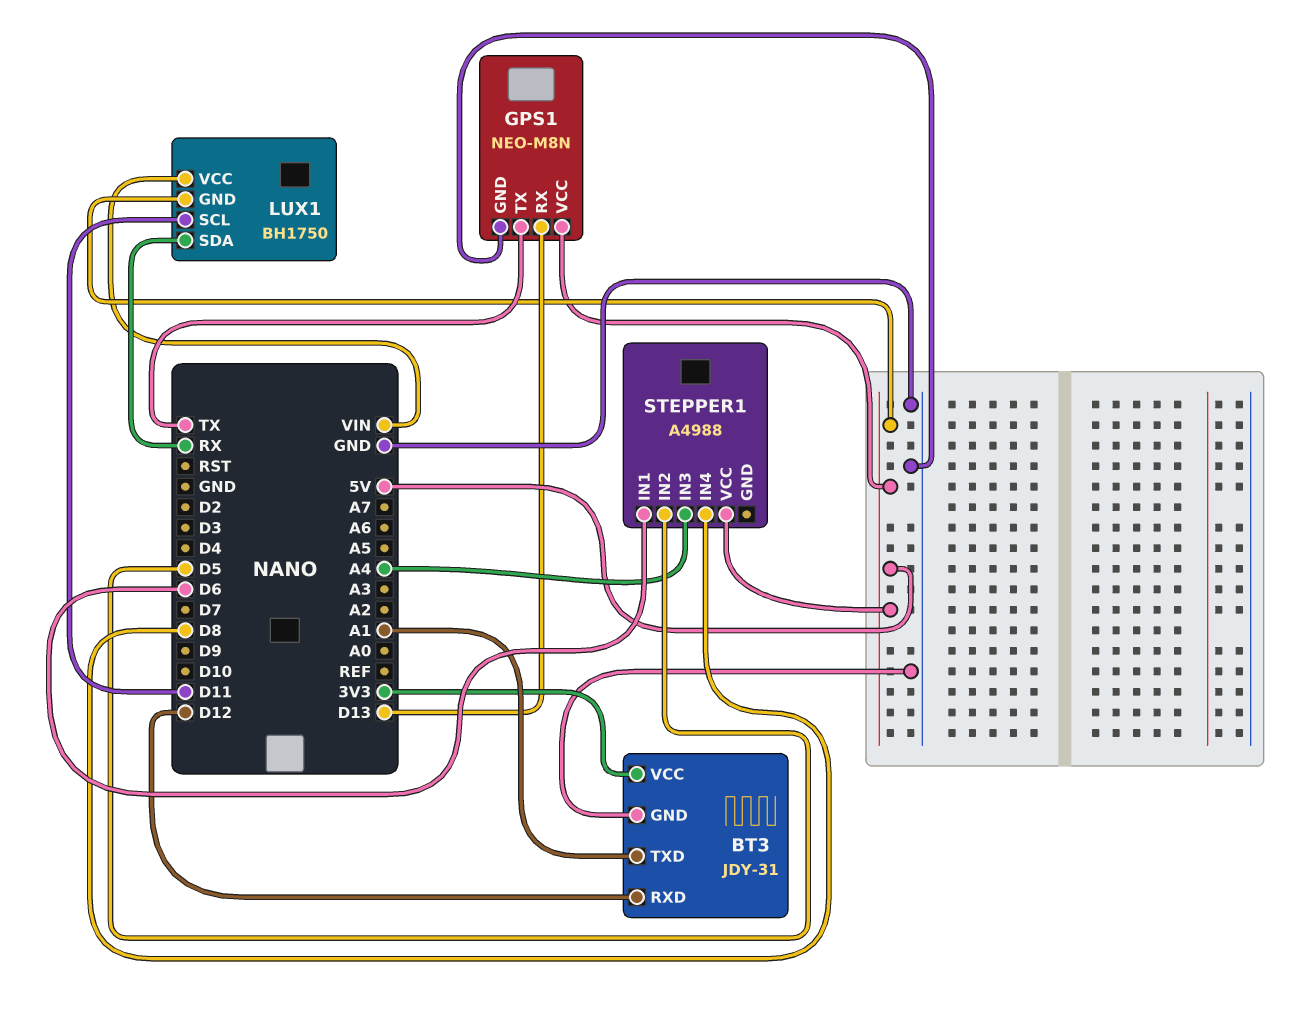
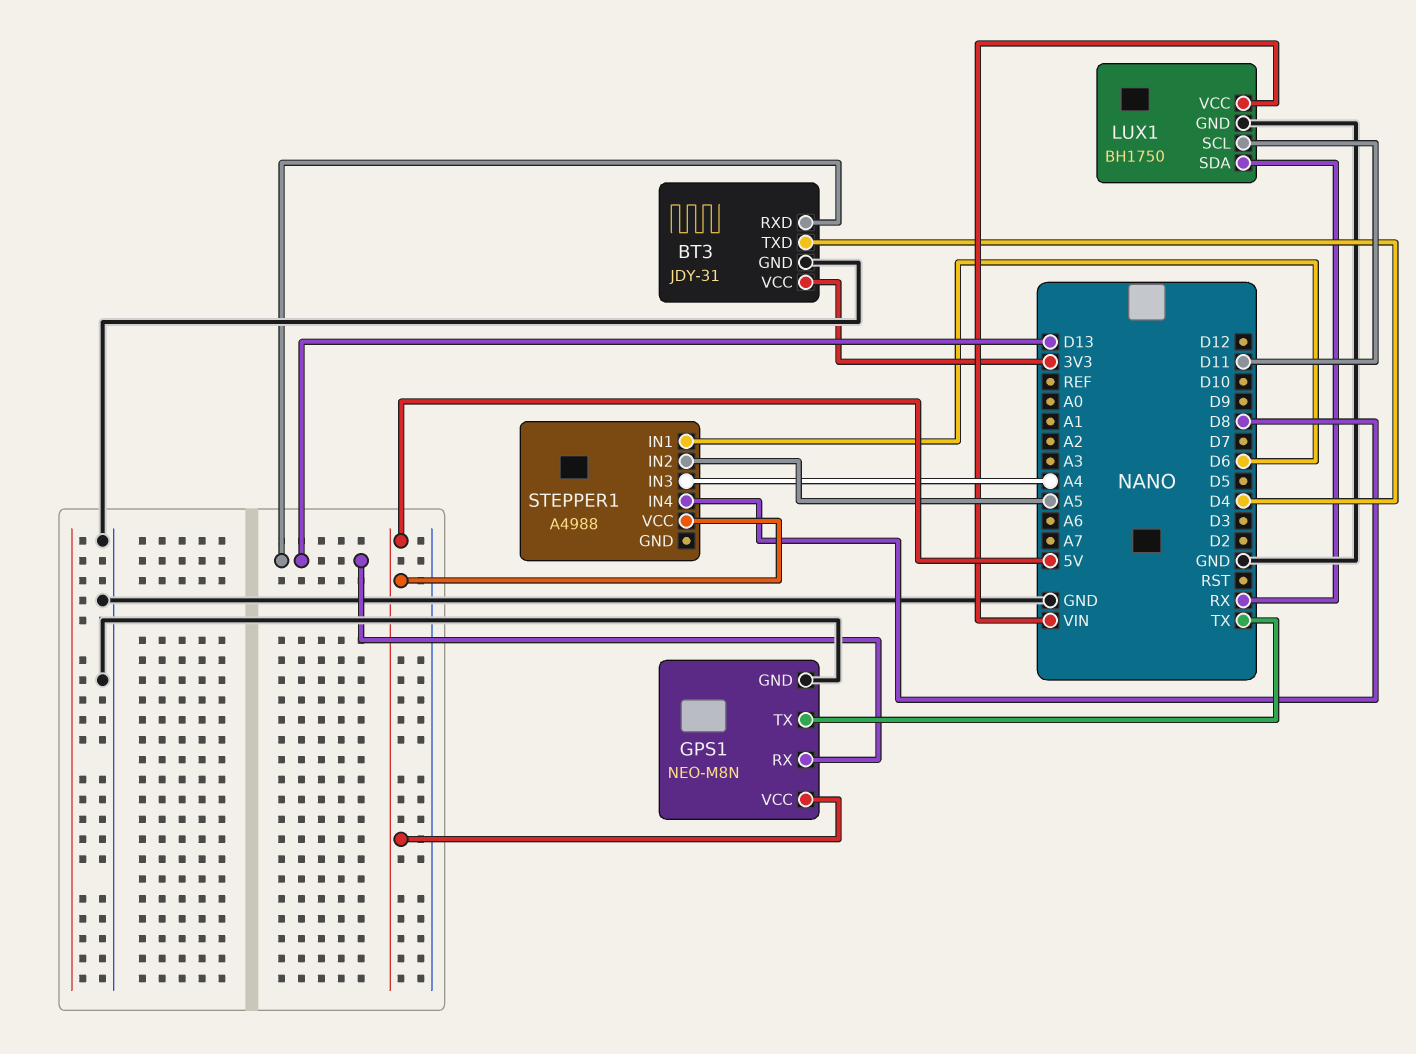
BT3 pin RXD: D12 -> D13
BT3 pin TXD: A1 -> D4
LUX1 pin GND: 5V -> GND
STEPPER1 pin IN2: D5 -> A5

